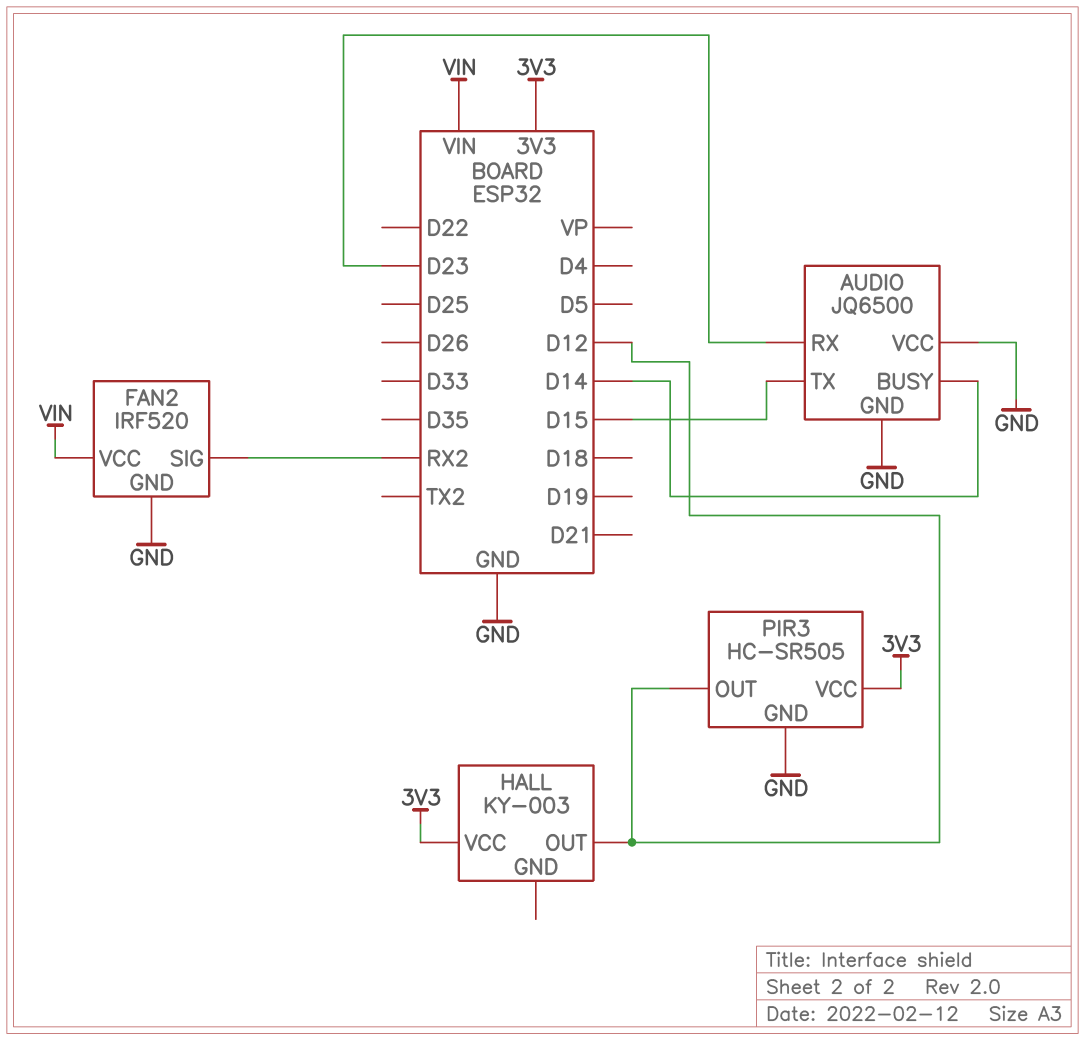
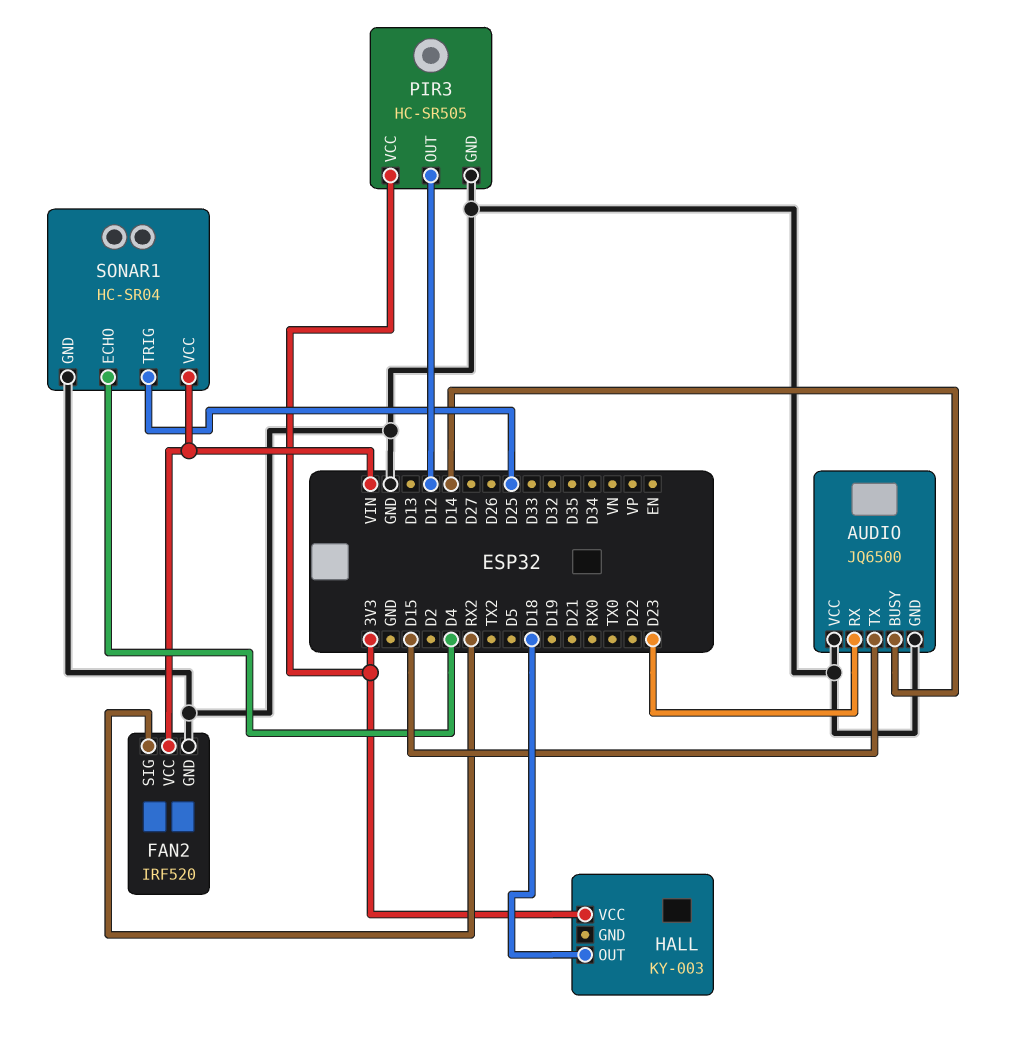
HALL pin OUT: D12 -> D18
SONAR1: none -> HC-SR04
SONAR1 pin ECHO: none -> D4
SONAR1 pin GND: none -> GND
SONAR1 pin TRIG: none -> D25
SONAR1 pin VCC: none -> VIN

